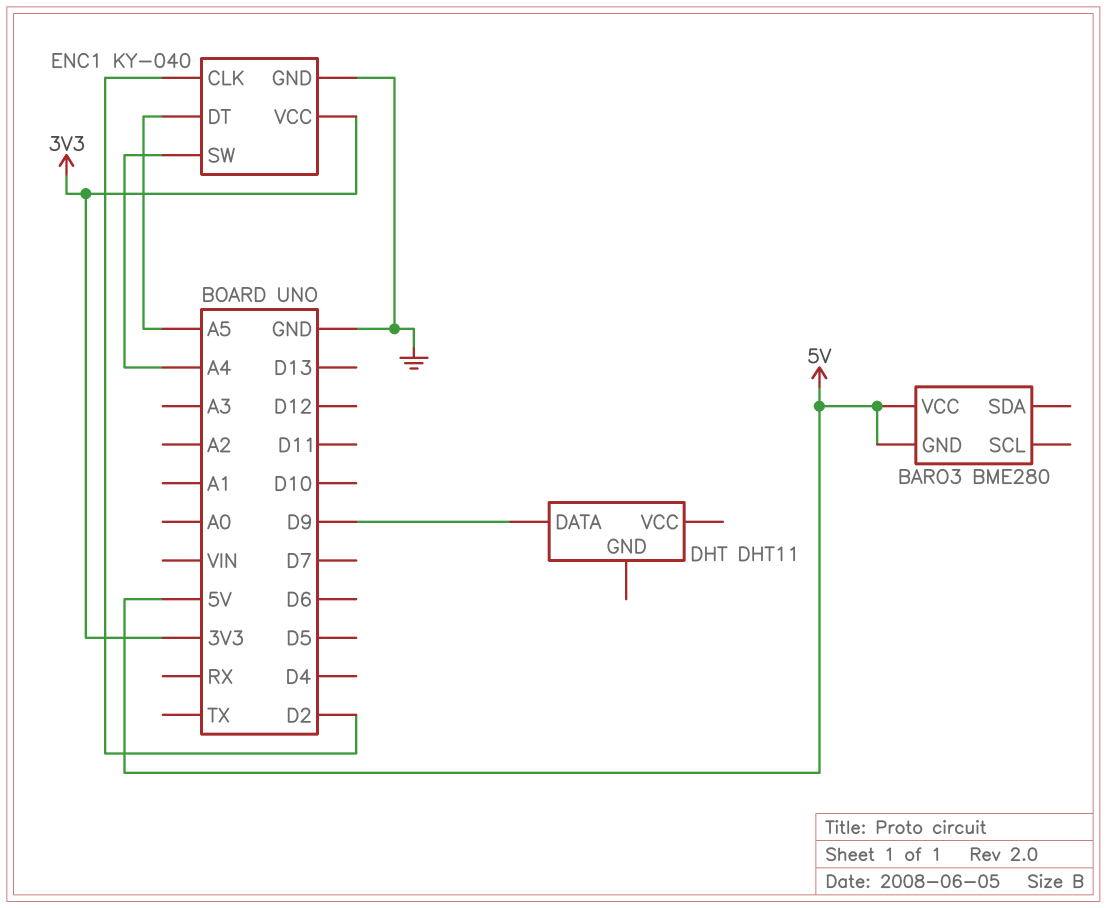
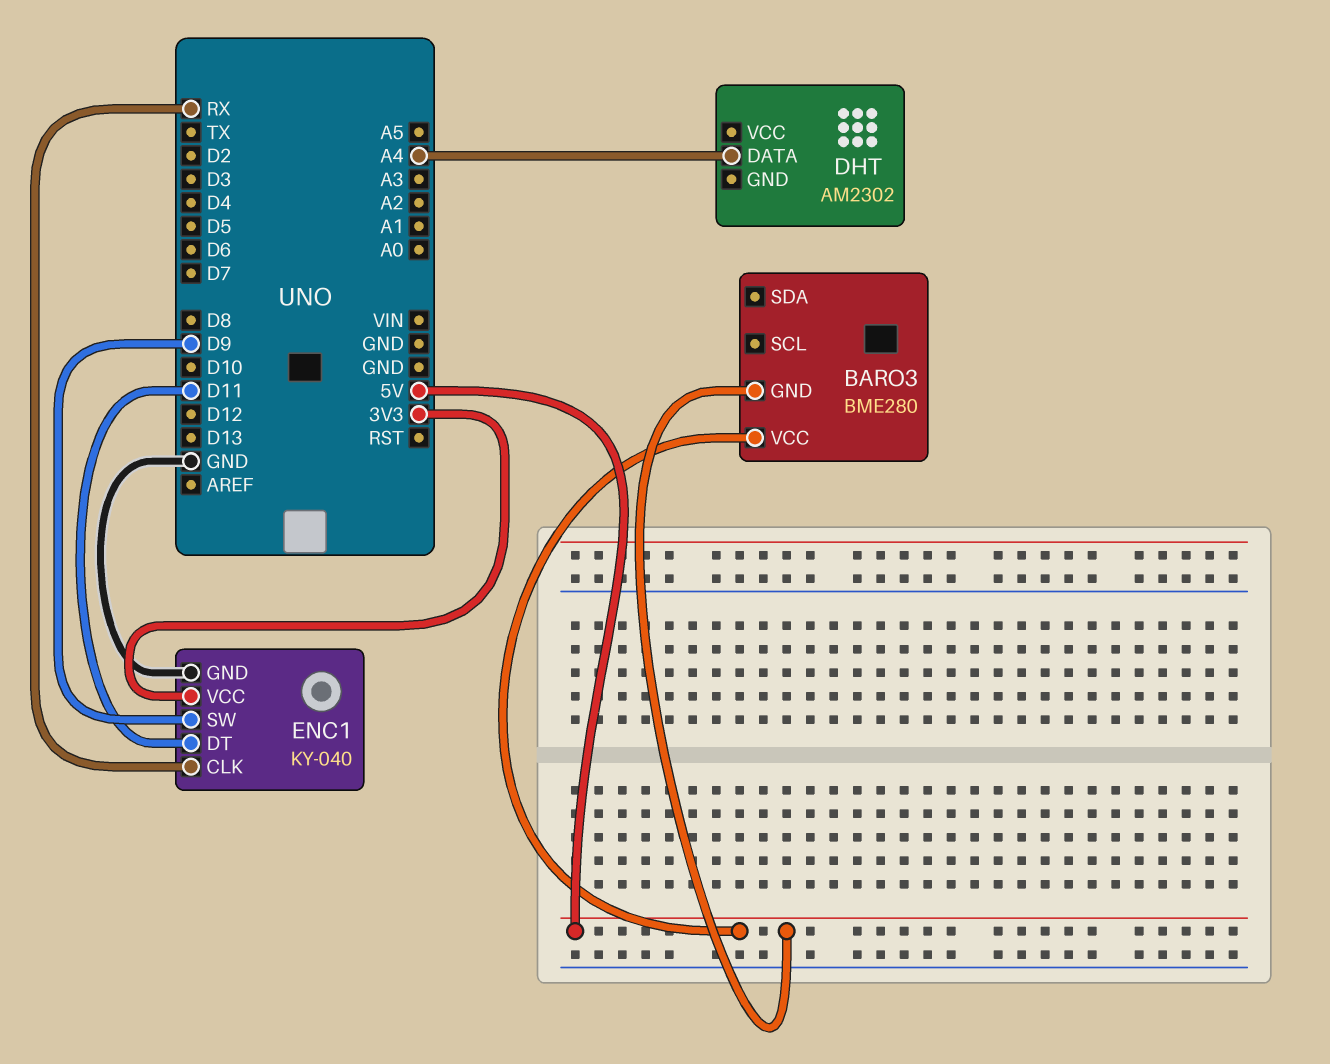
DHT: DHT11 -> AM2302
DHT pin DATA: D9 -> A4
ENC1 pin CLK: D2 -> RX
ENC1 pin DT: A5 -> D11
ENC1 pin SW: A4 -> D9

